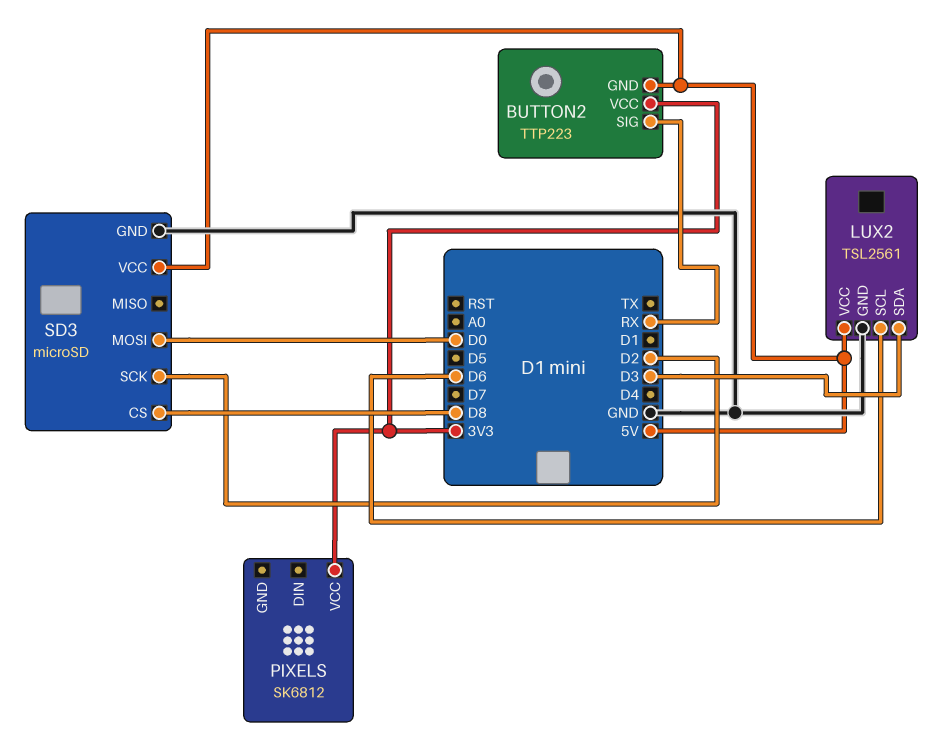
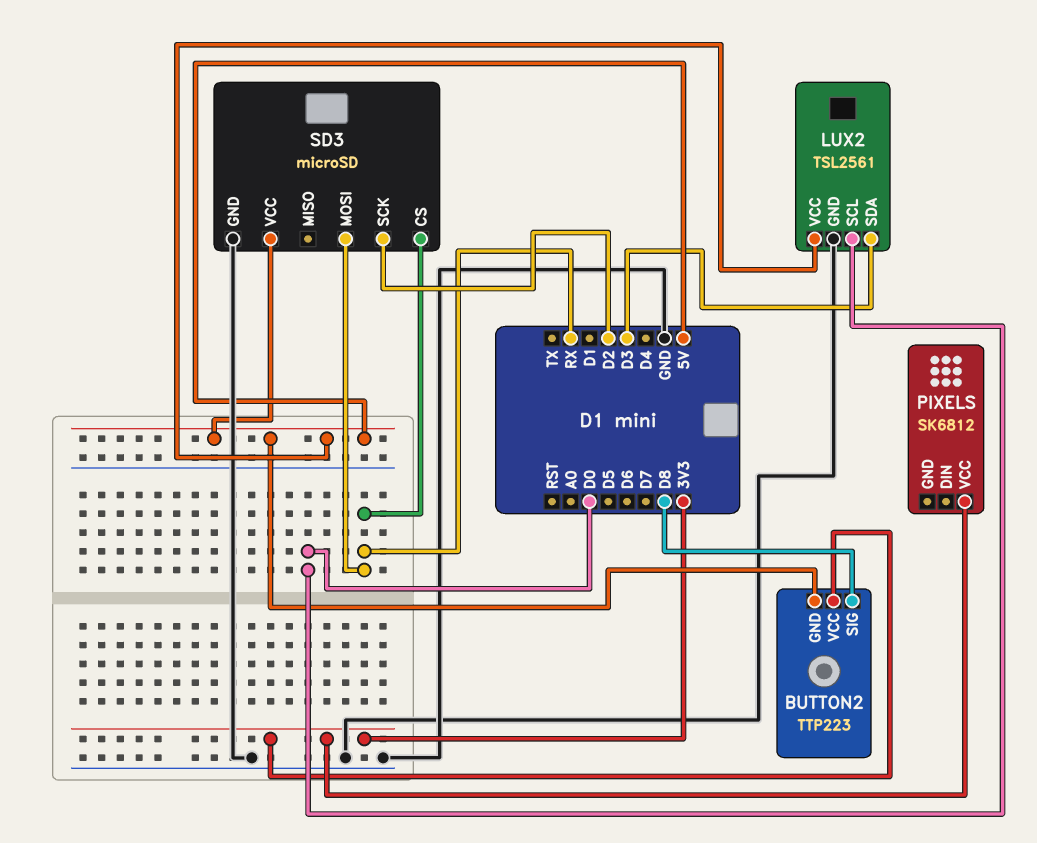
BUTTON2 pin SIG: RX -> D8
LUX2 pin SCL: D6 -> D0
SD3 pin CS: D8 -> RX
SD3 pin MOSI: D0 -> RX

